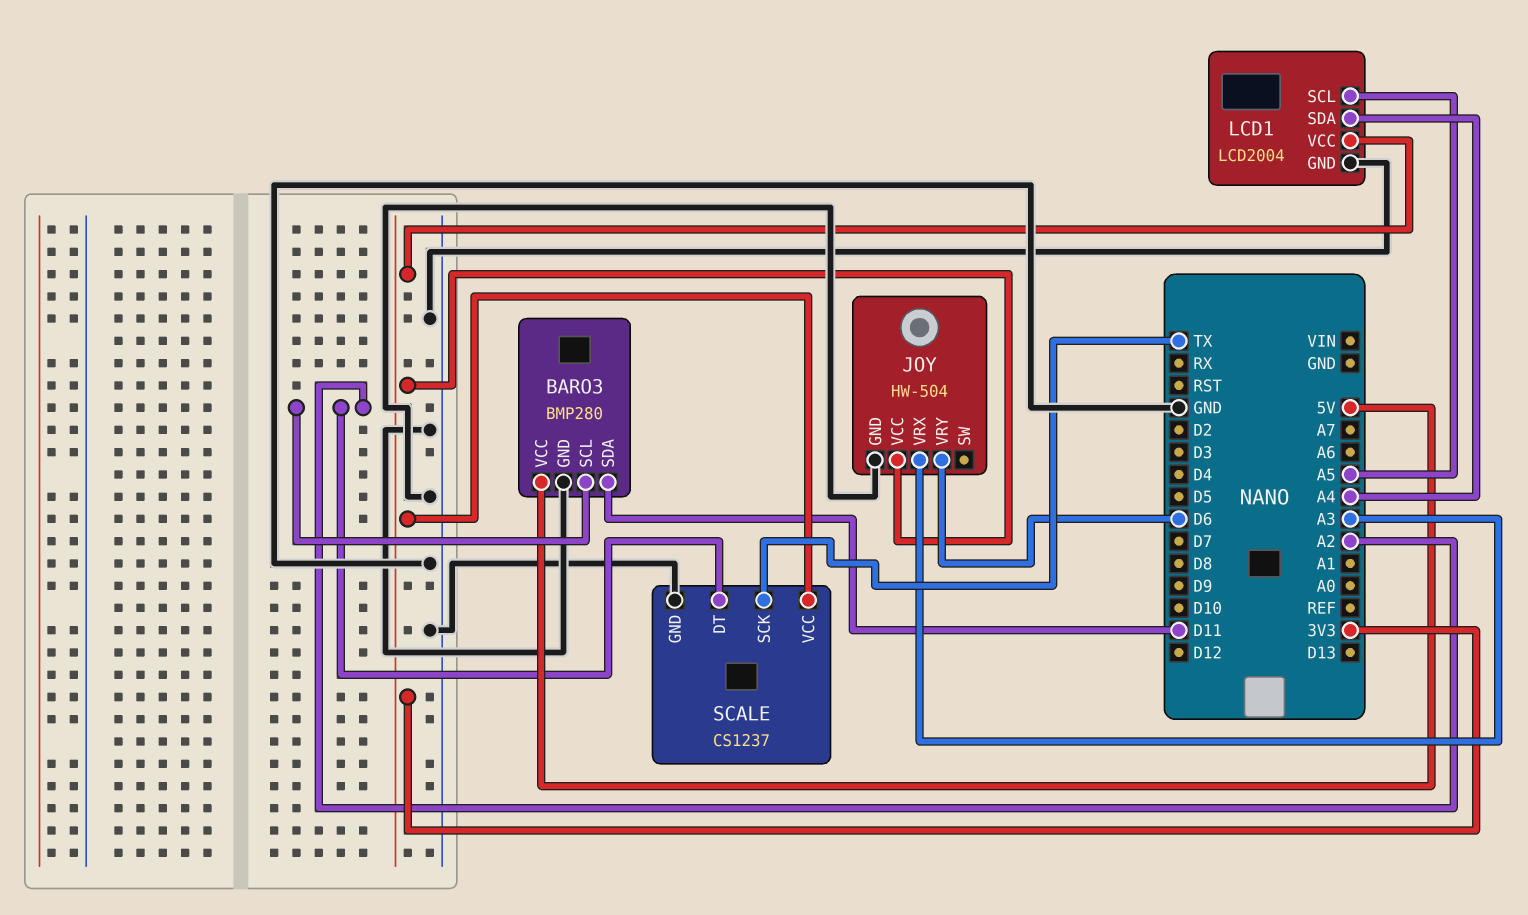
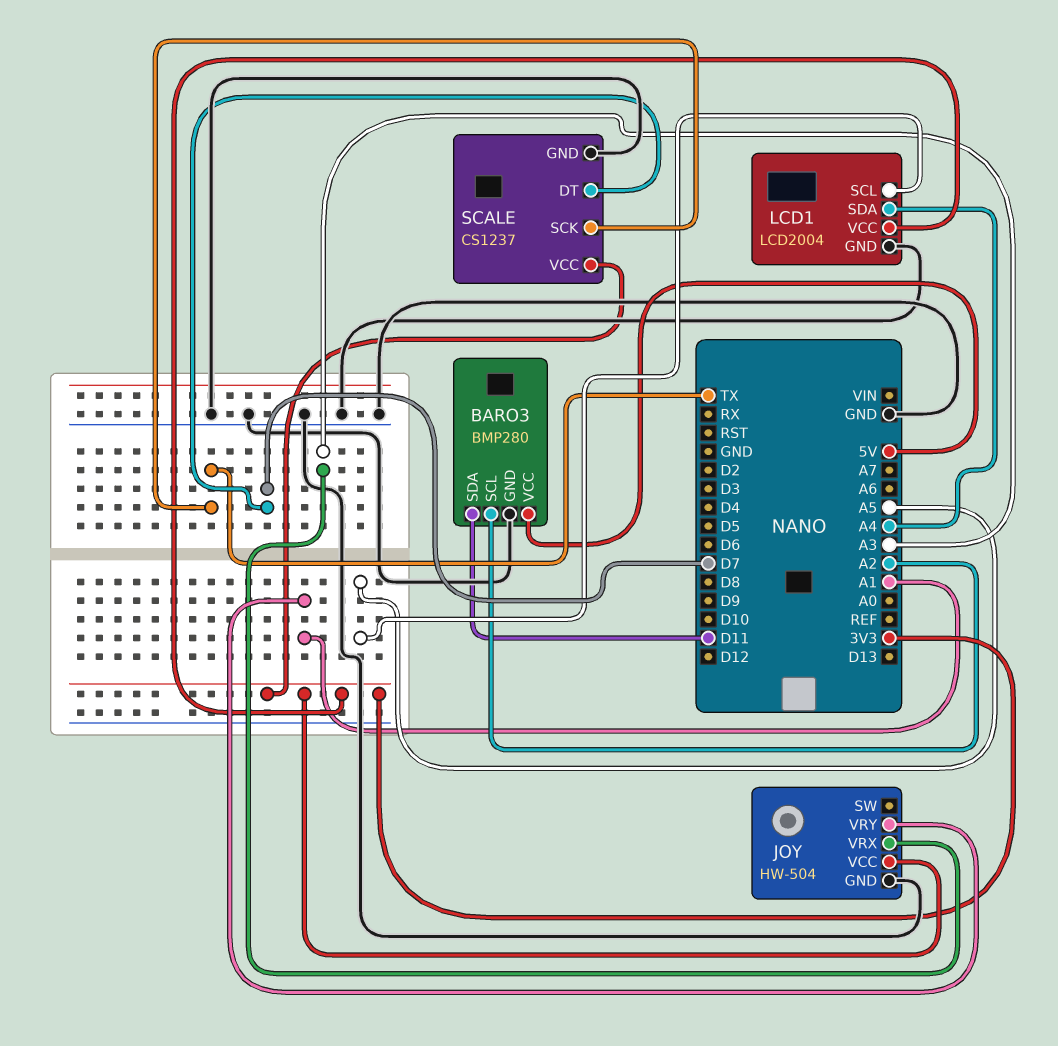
JOY pin VRY: D6 -> A1
SCALE pin DT: A2 -> D7

